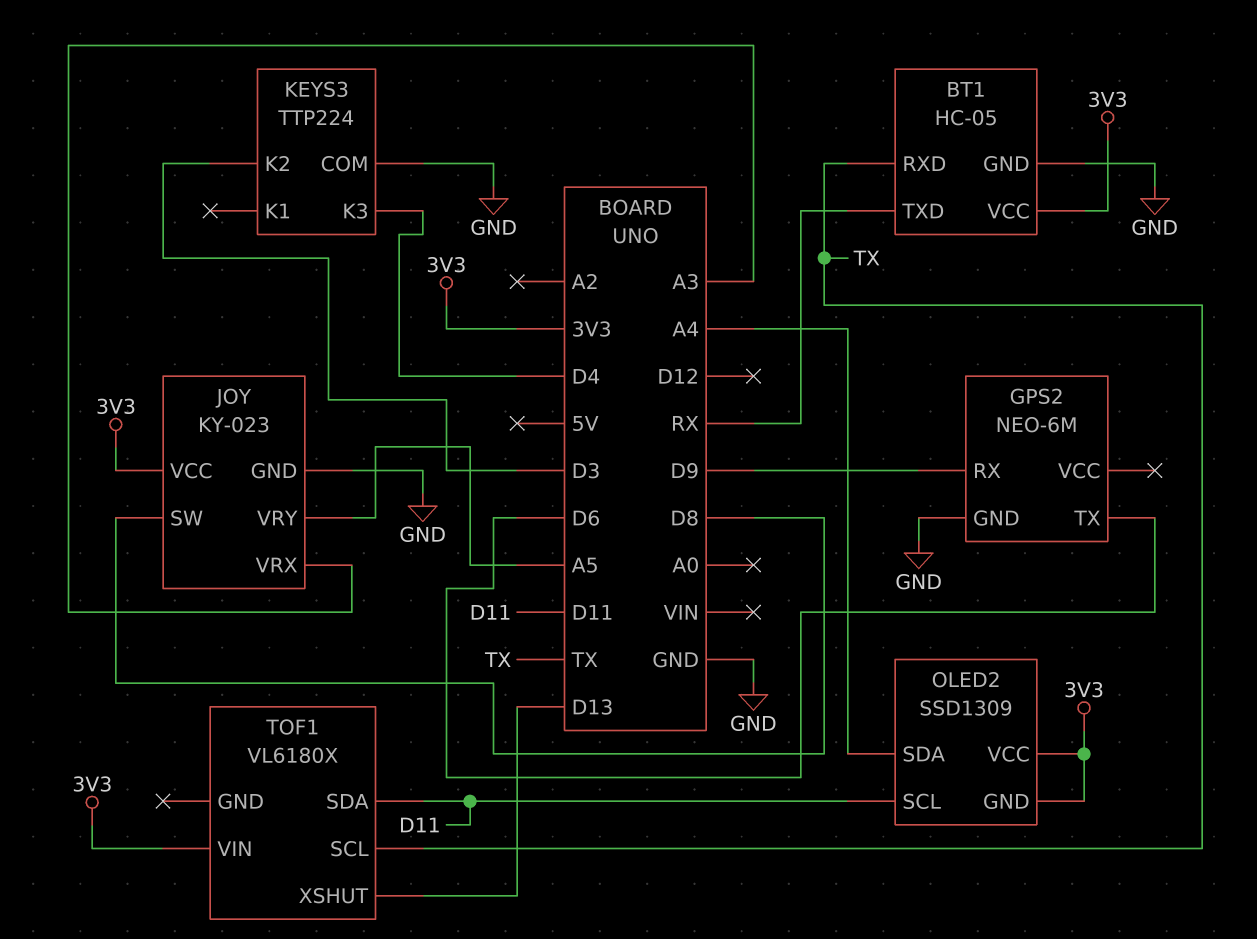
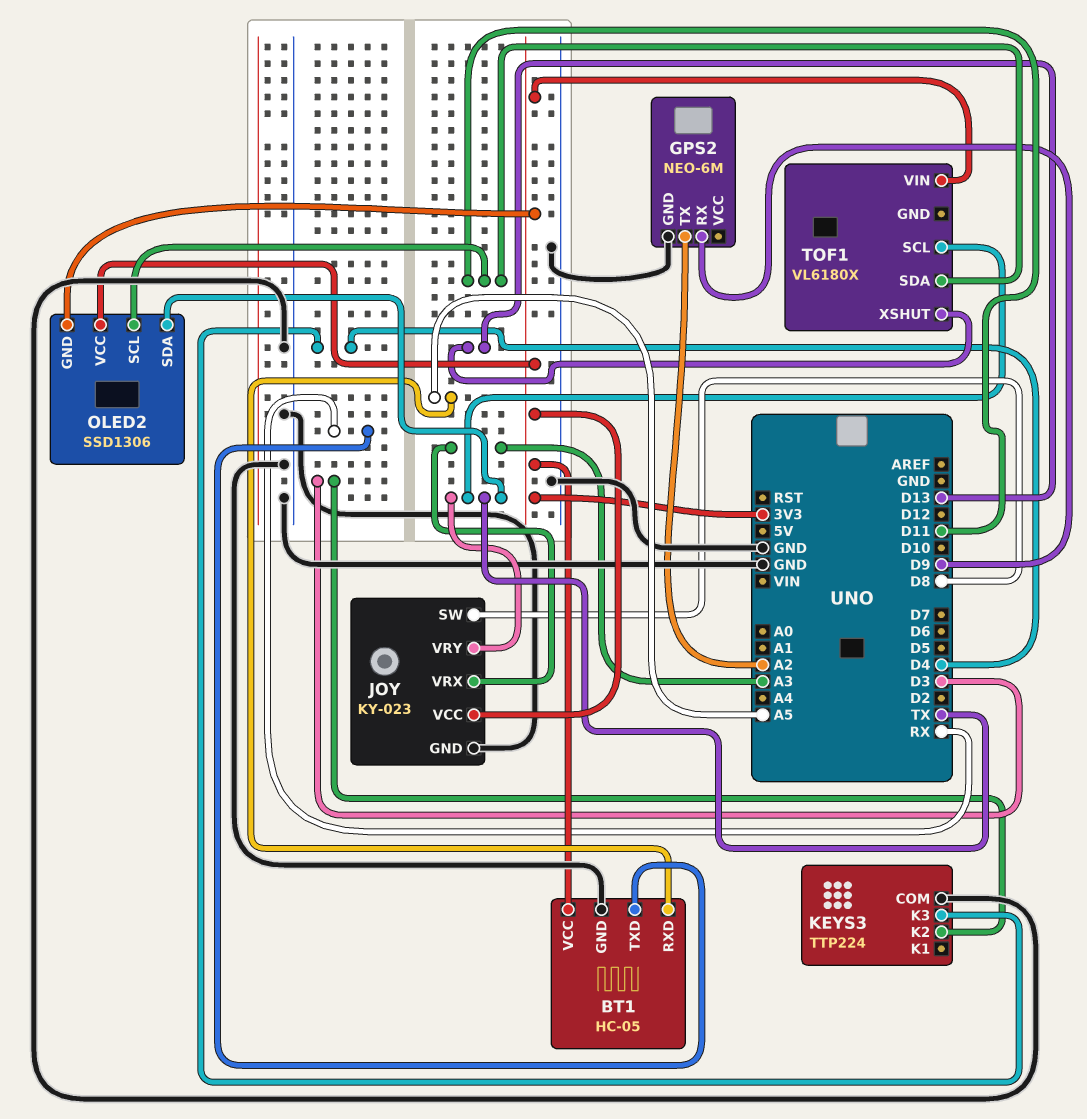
BT1 pin RXD: TX -> A5
GPS2 pin TX: D6 -> A2
JOY pin VRY: A5 -> TX
OLED2: SSD1309 -> SSD1306
OLED2 pin SDA: A4 -> TX

